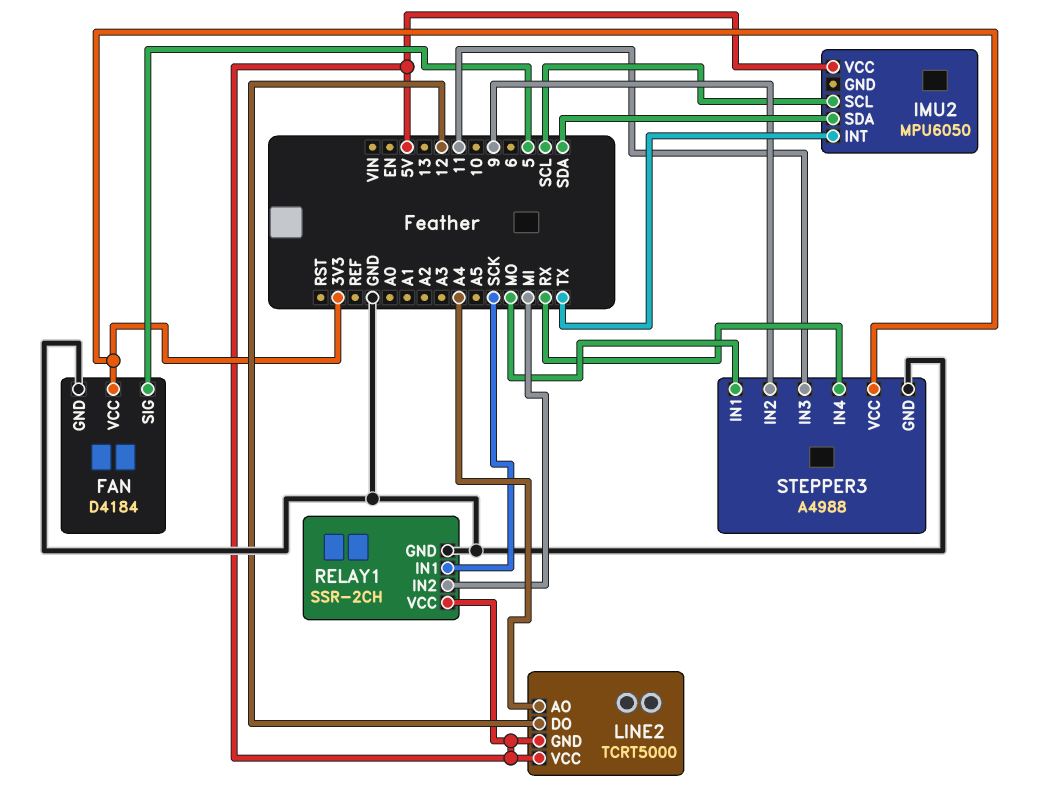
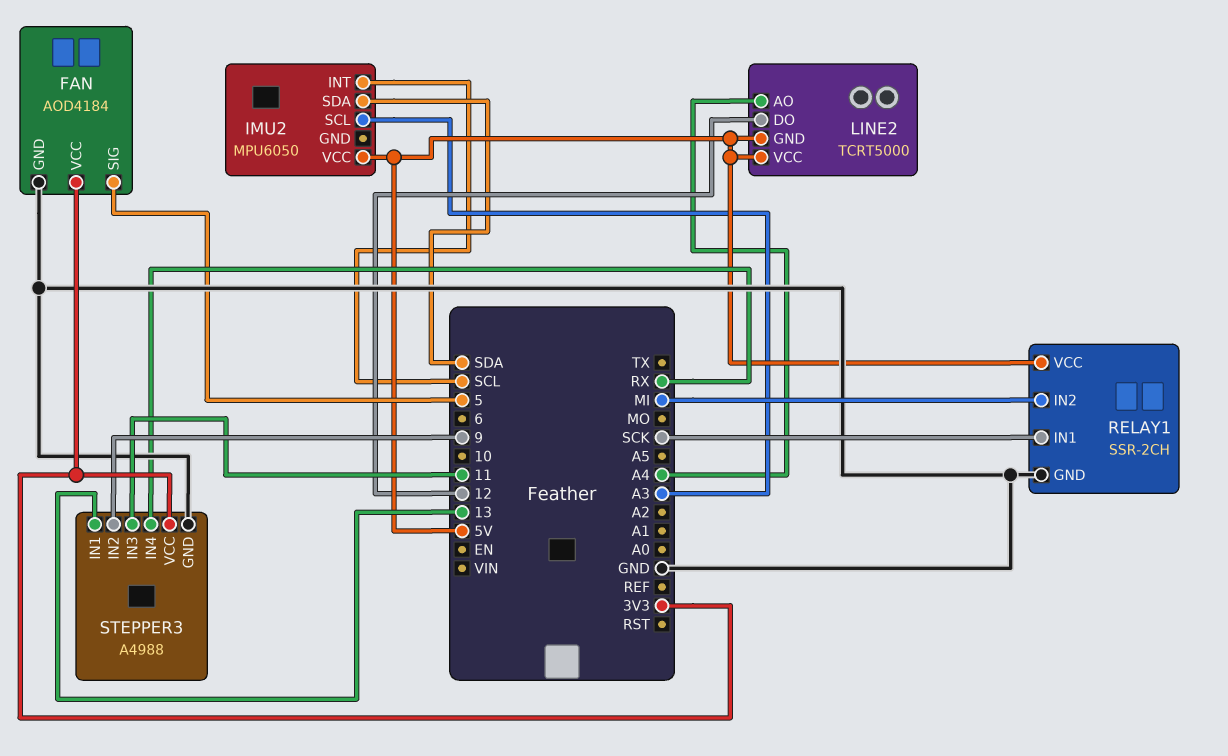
FAN: D4184 -> AOD4184
IMU2 pin INT: TX -> SCL
IMU2 pin SCL: SCL -> A3
STEPPER3 pin IN1: MO -> 13

